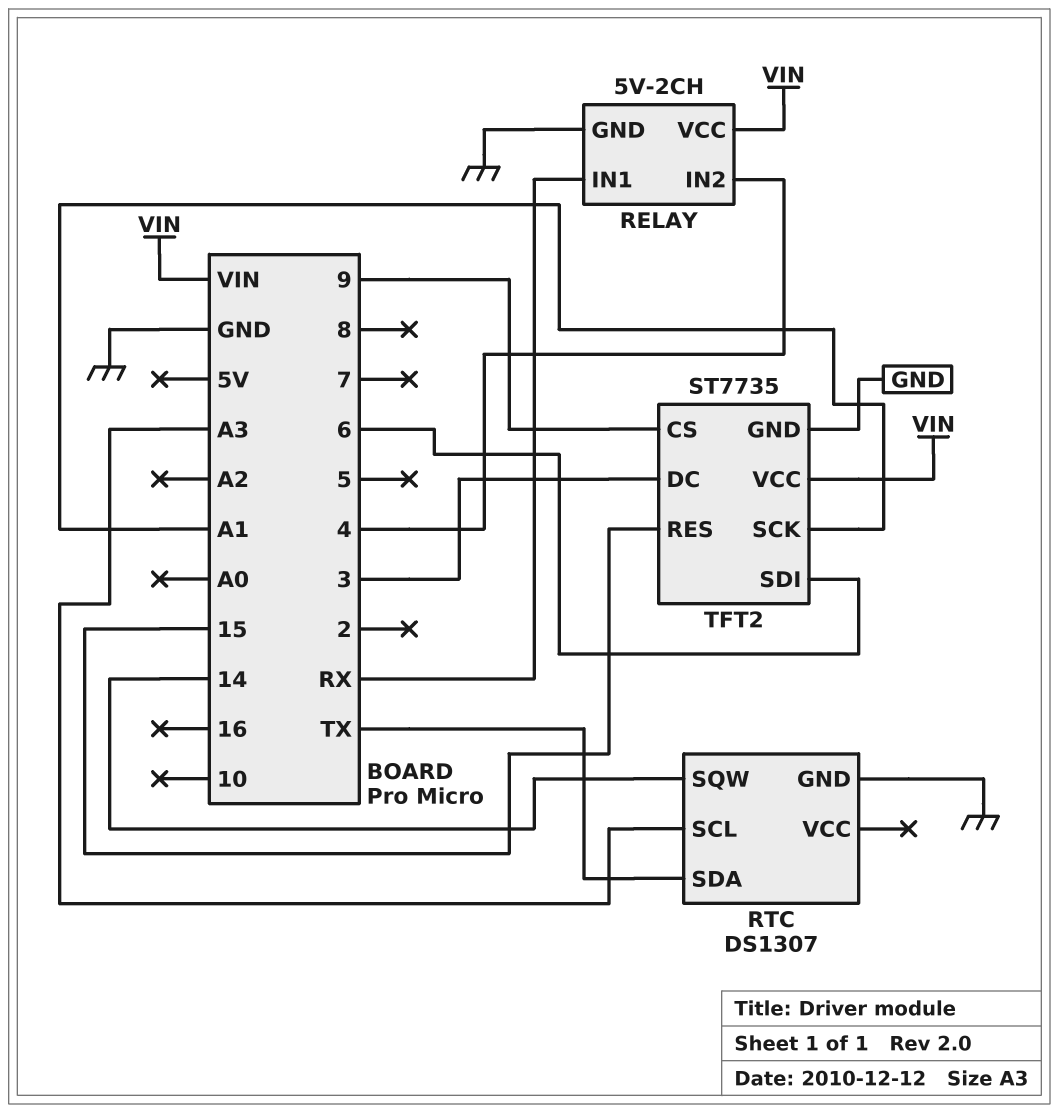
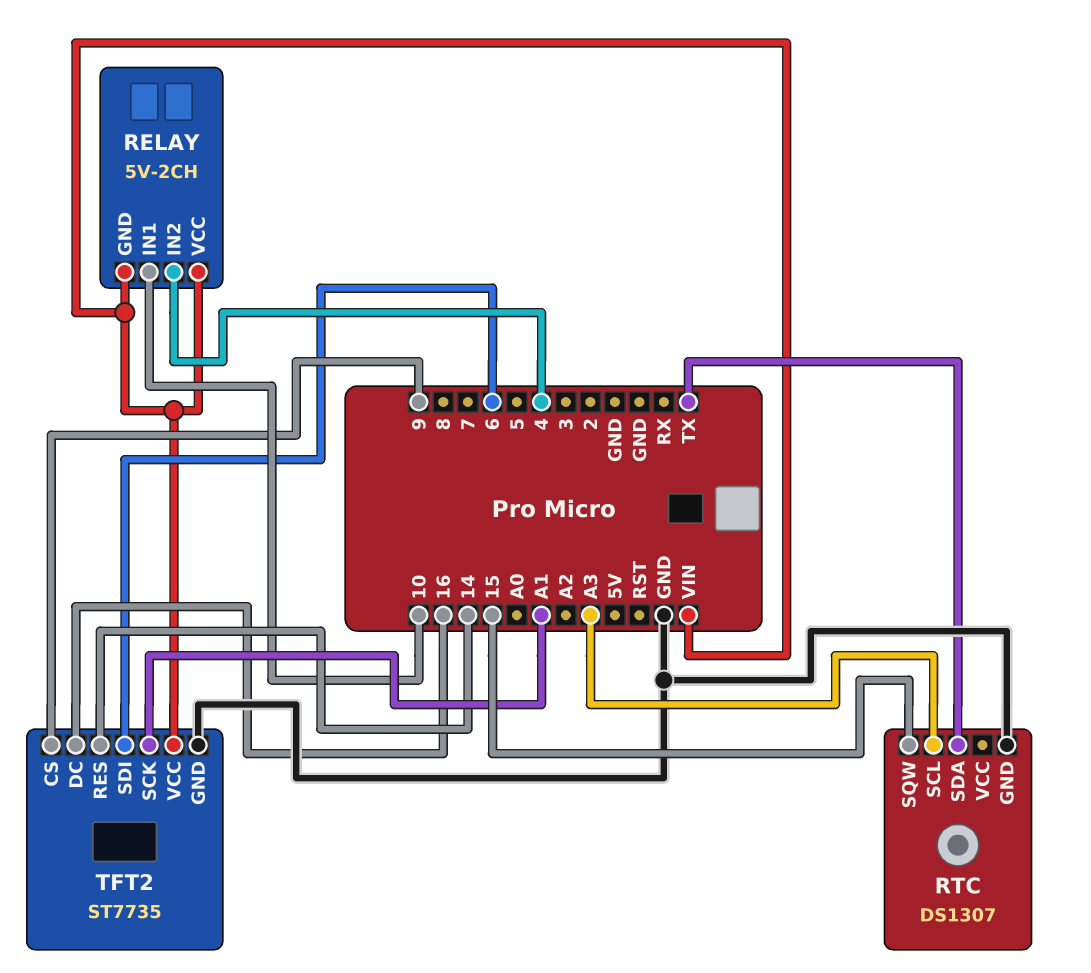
RELAY pin GND: GND -> VIN
RELAY pin IN1: RX -> 10
RTC pin SQW: 14 -> 15
TFT2 pin DC: 3 -> 16
TFT2 pin RES: 15 -> 14

